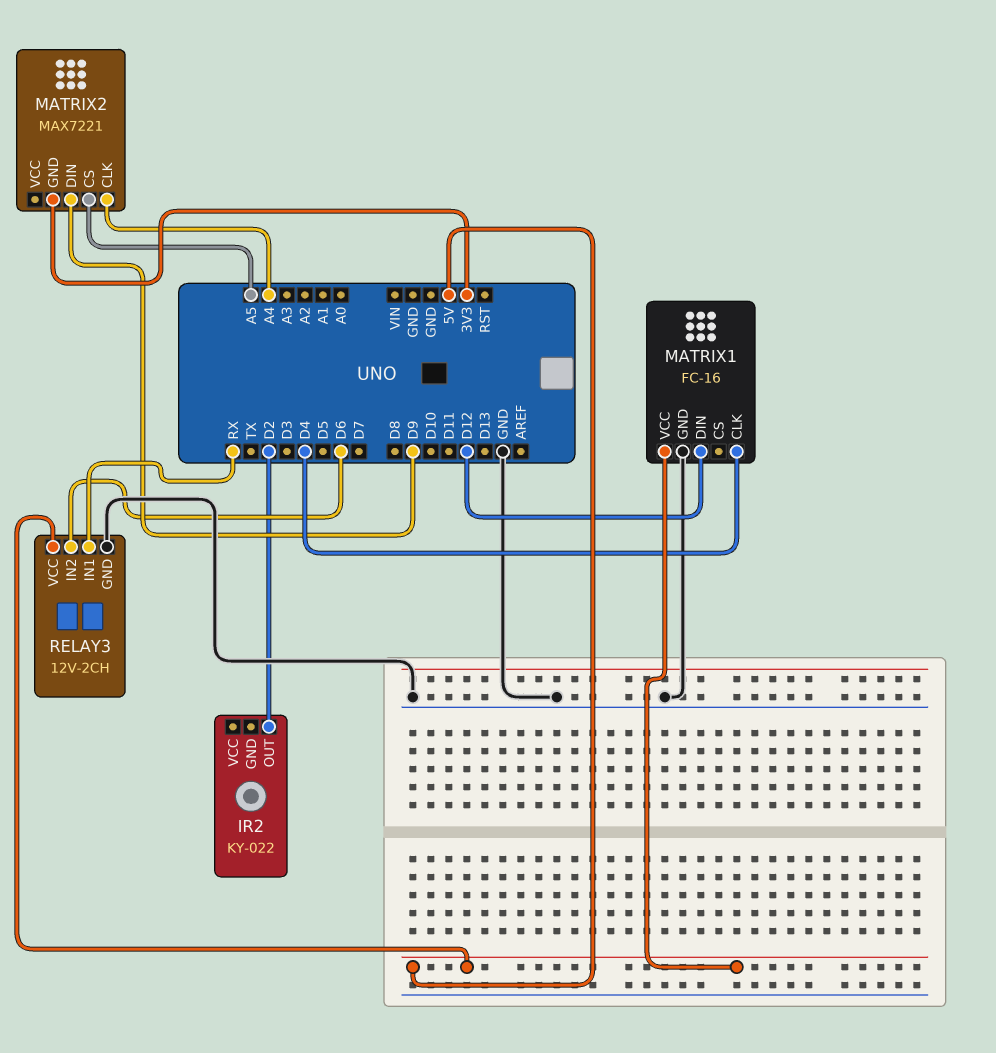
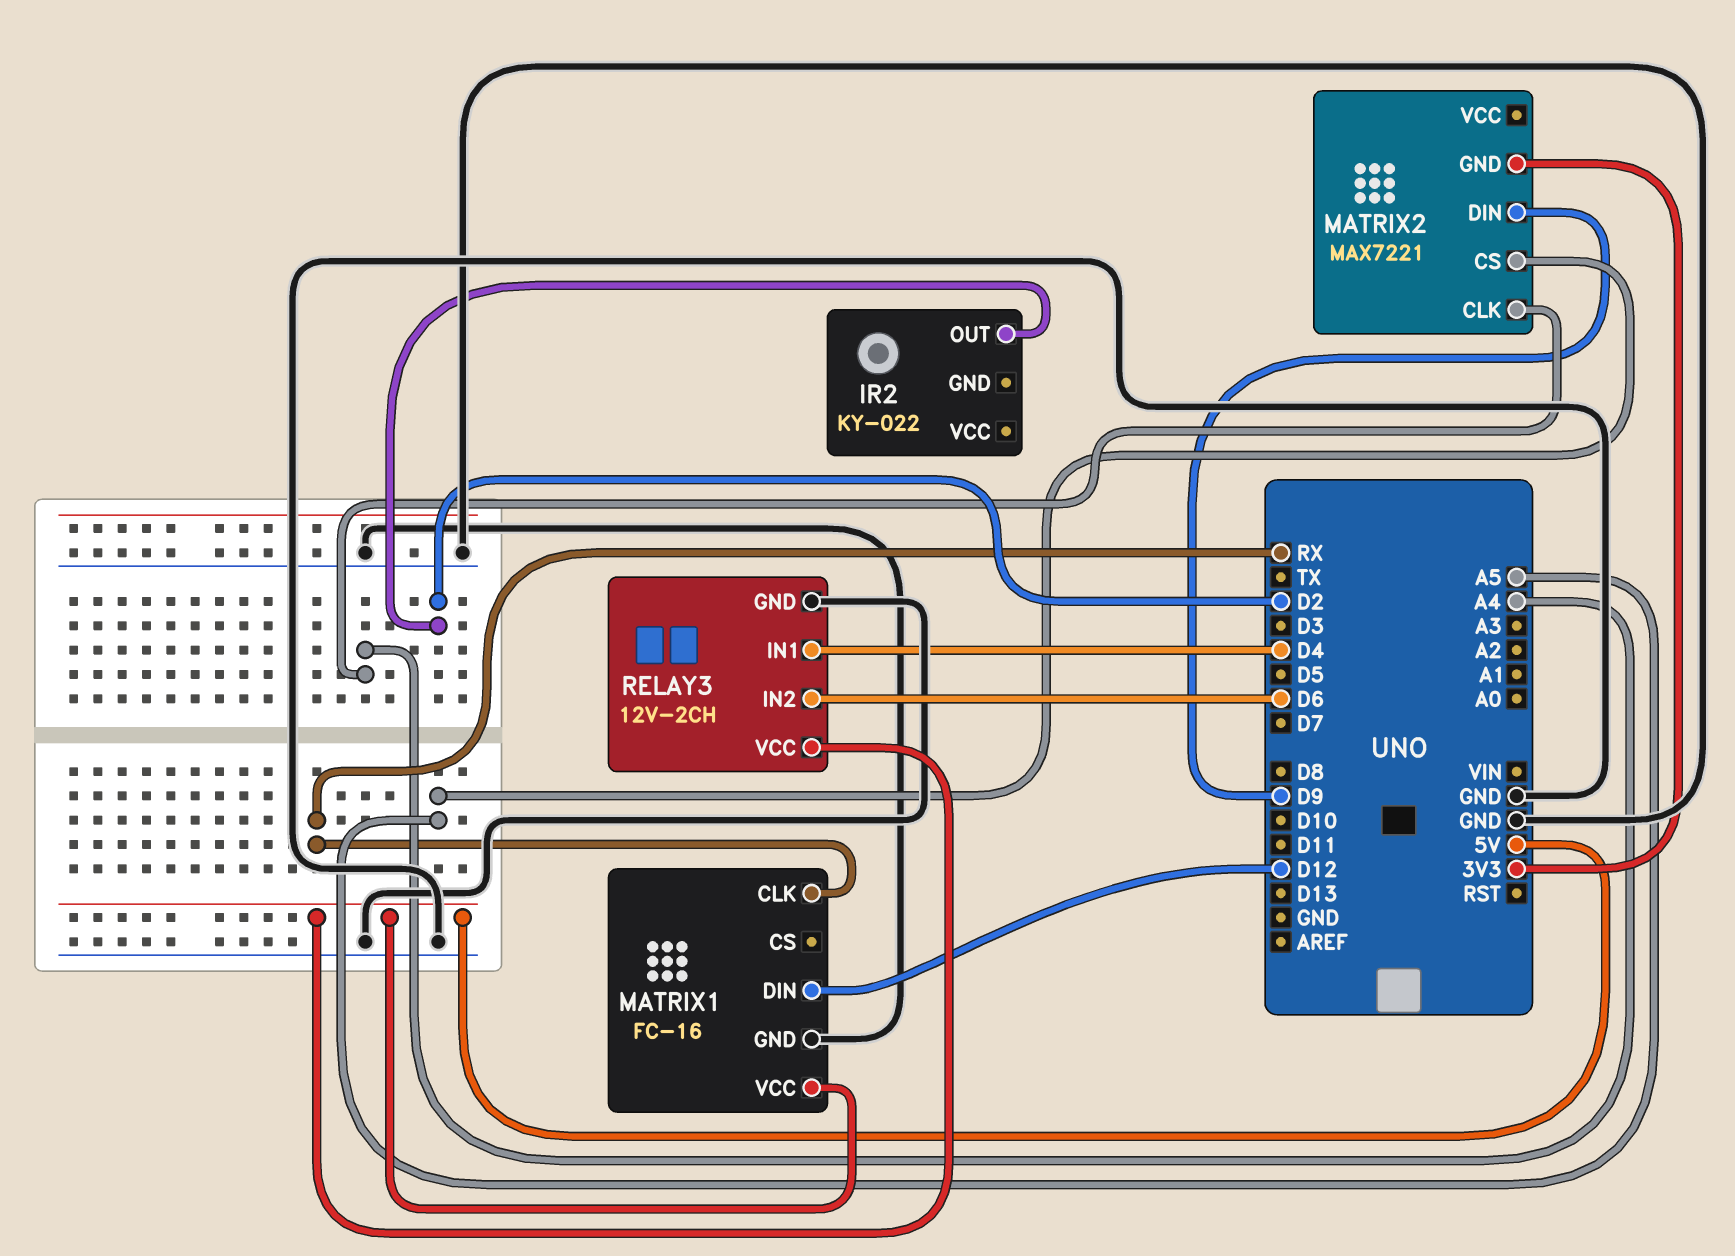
MATRIX1 pin CLK: D4 -> RX
RELAY3 pin IN1: RX -> D4

